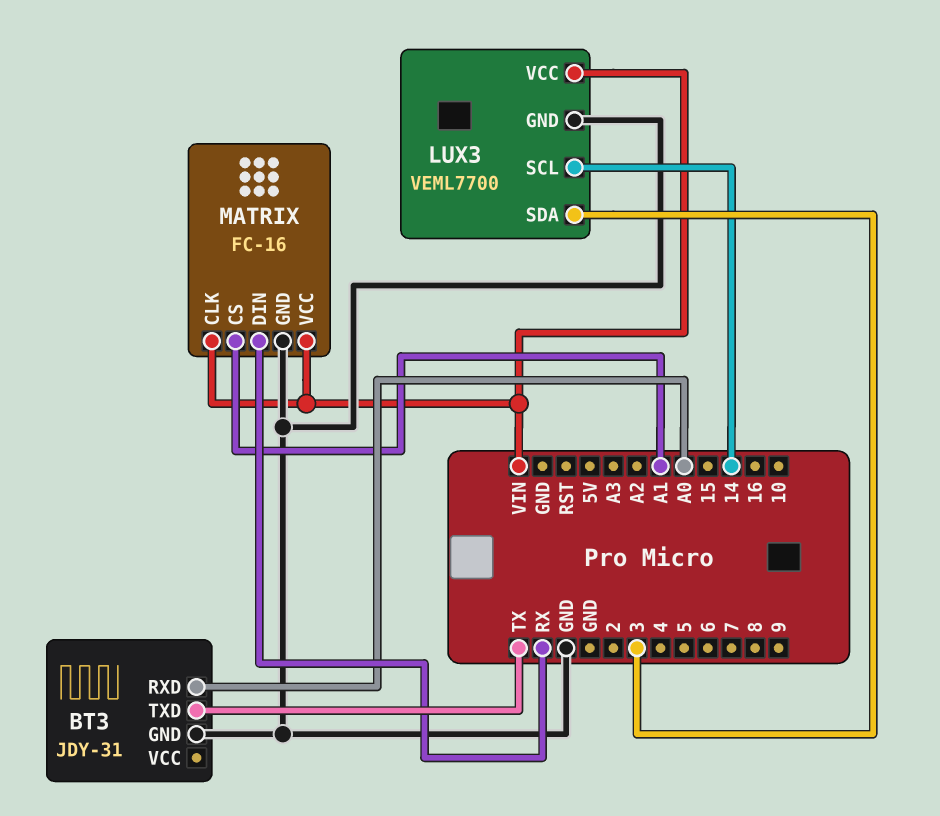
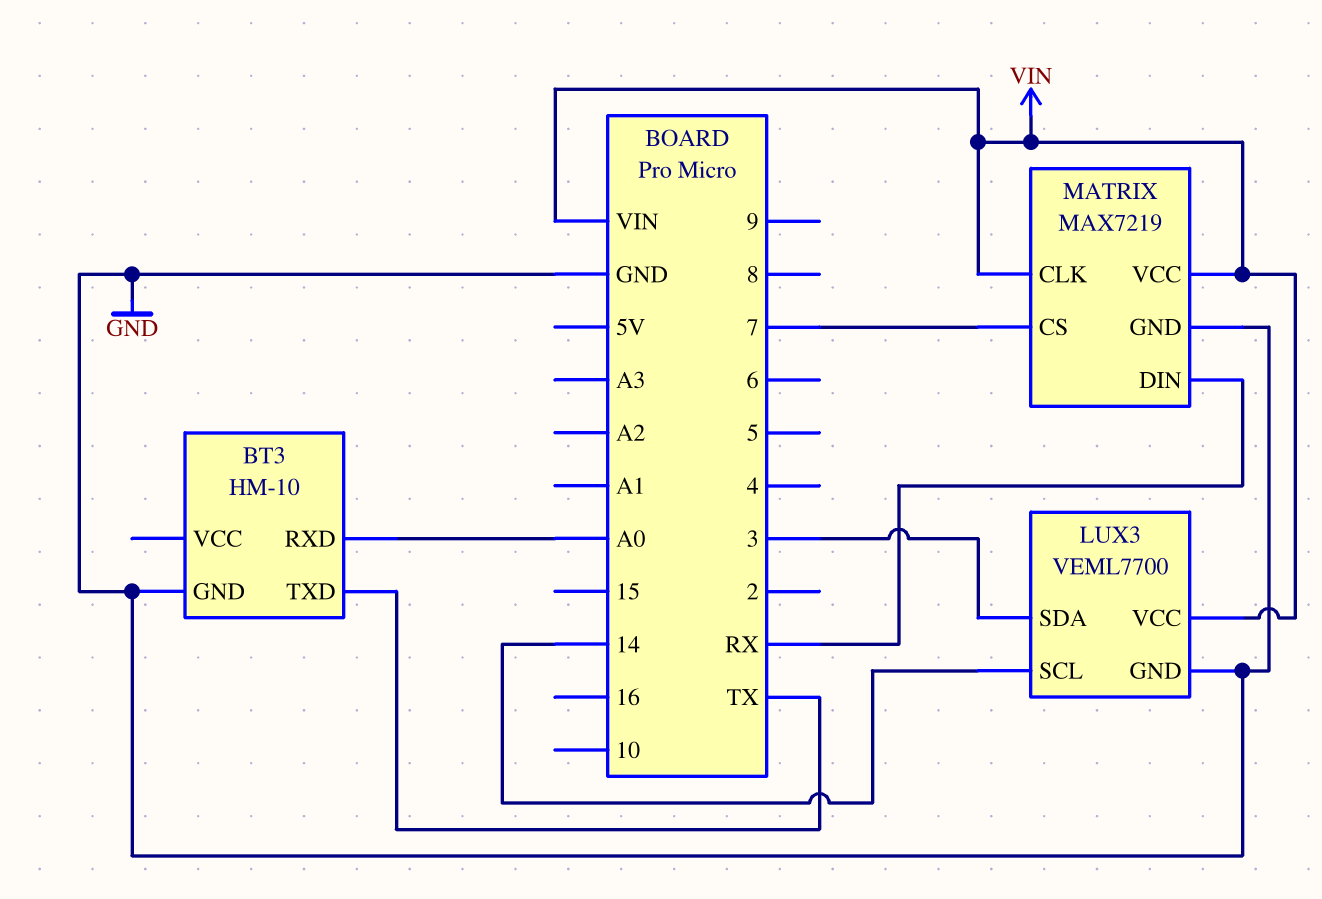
BT3: JDY-31 -> HM-10
MATRIX: FC-16 -> MAX7219
MATRIX pin CS: A1 -> 7

